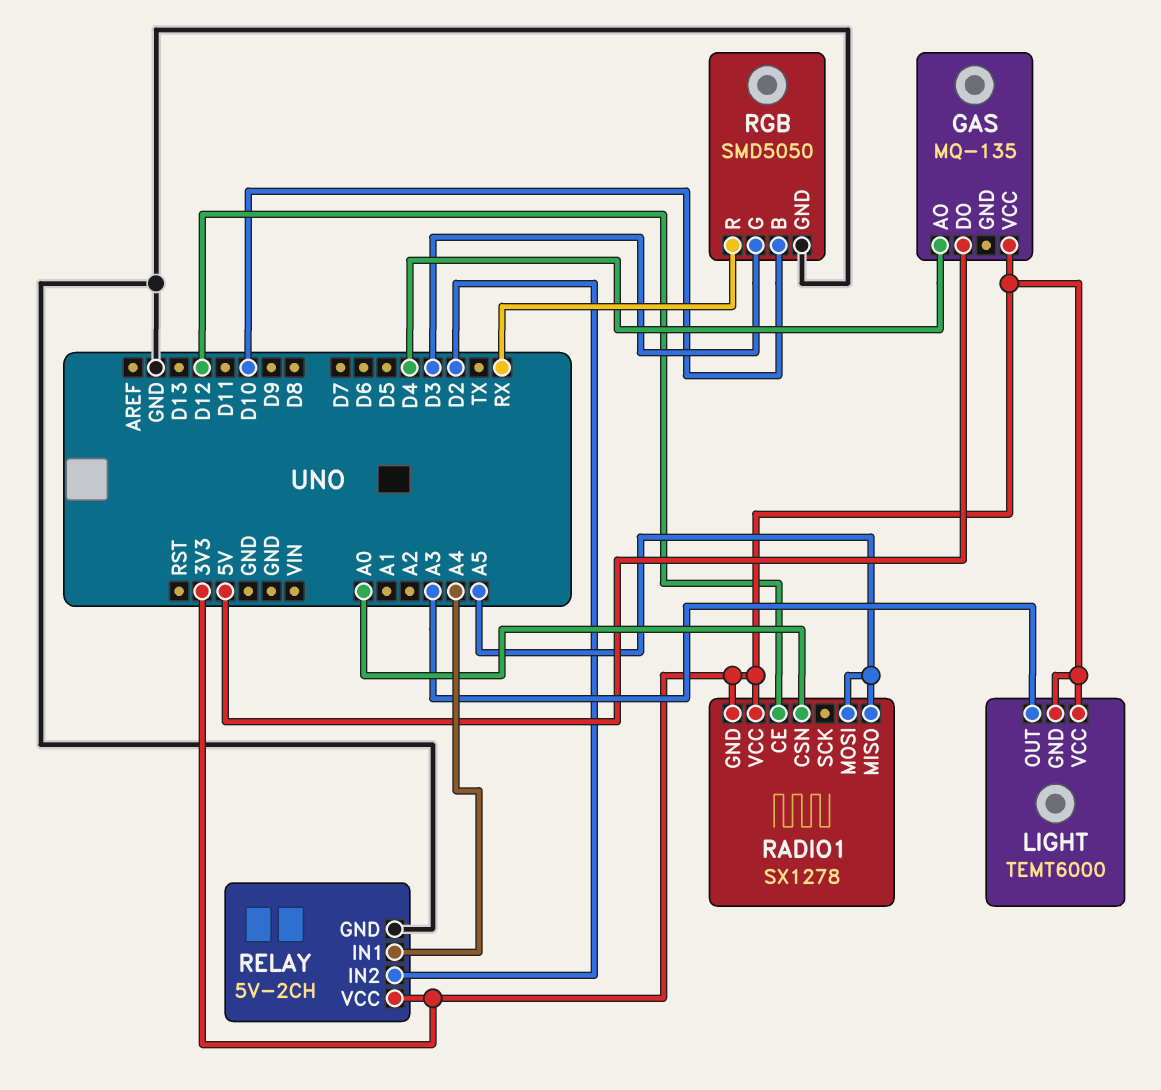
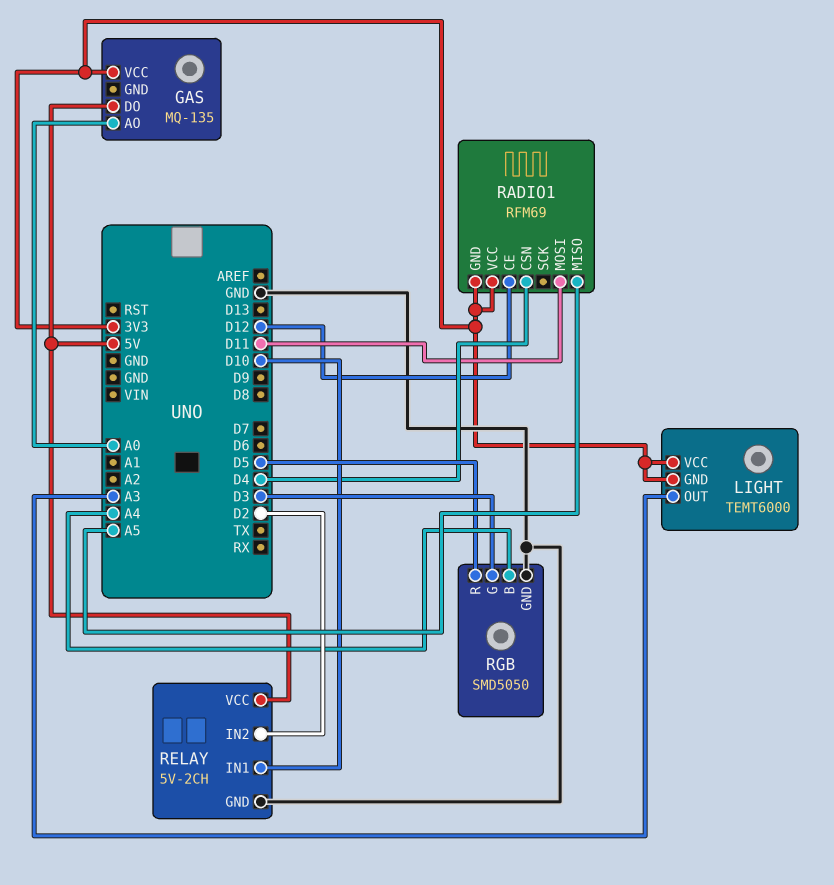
GAS pin AO: D4 -> A0
RADIO1: SX1278 -> RFM69
RADIO1 pin CSN: A0 -> D4
RADIO1 pin MOSI: A5 -> D11
RELAY pin IN1: A4 -> D10
RELAY pin VCC: 3V3 -> 5V
RGB pin B: D10 -> A4
RGB pin R: RX -> D5

